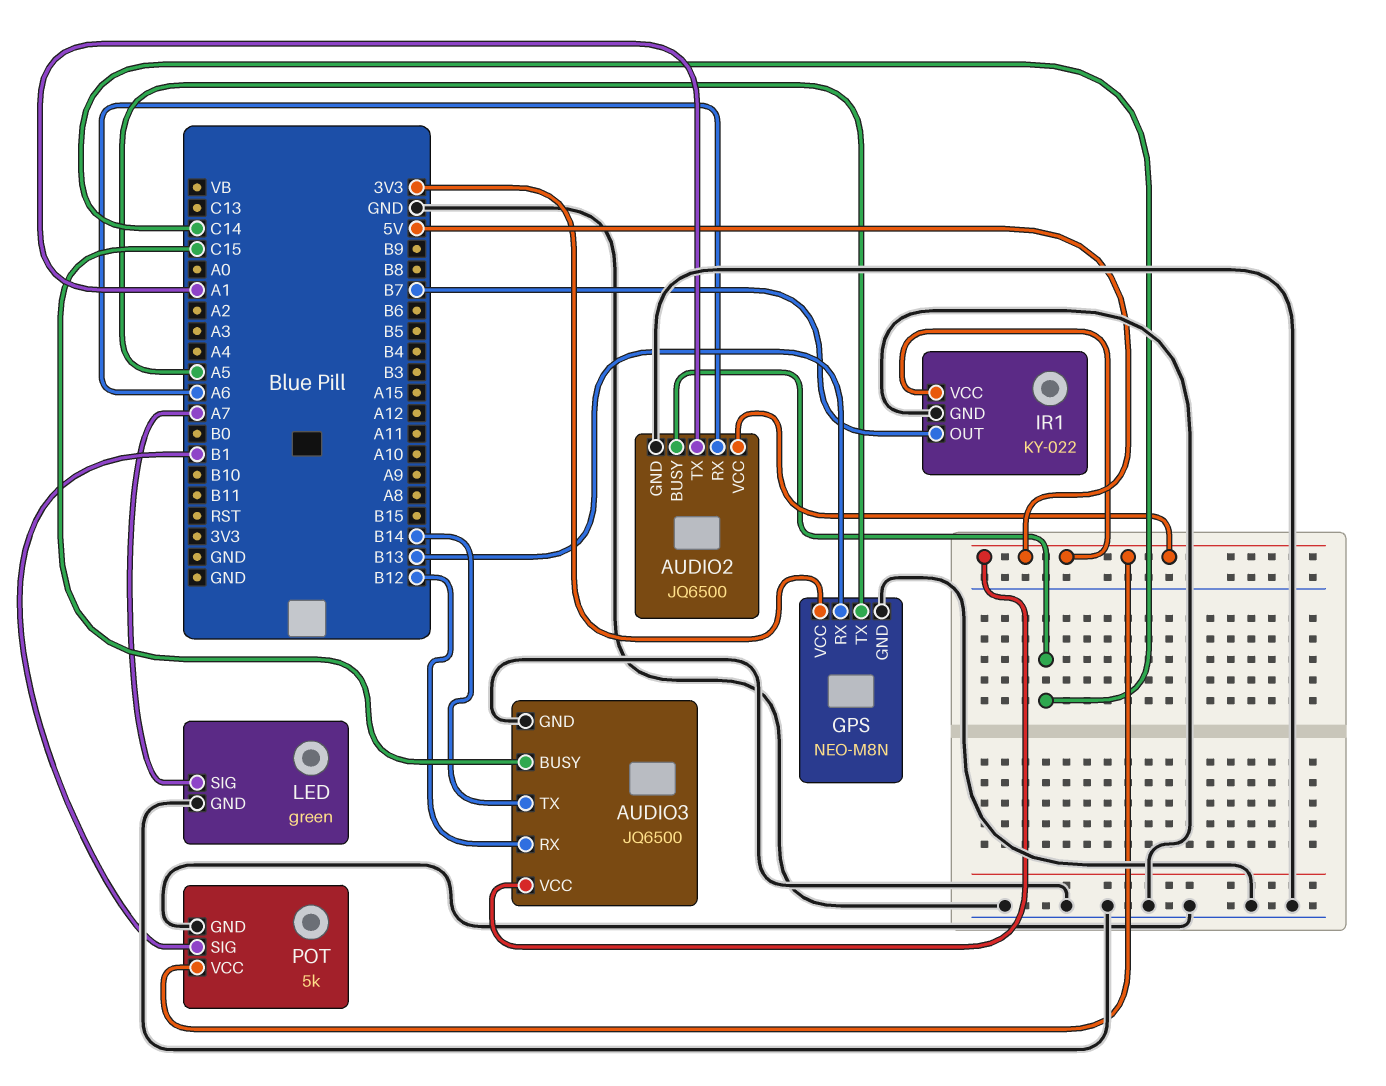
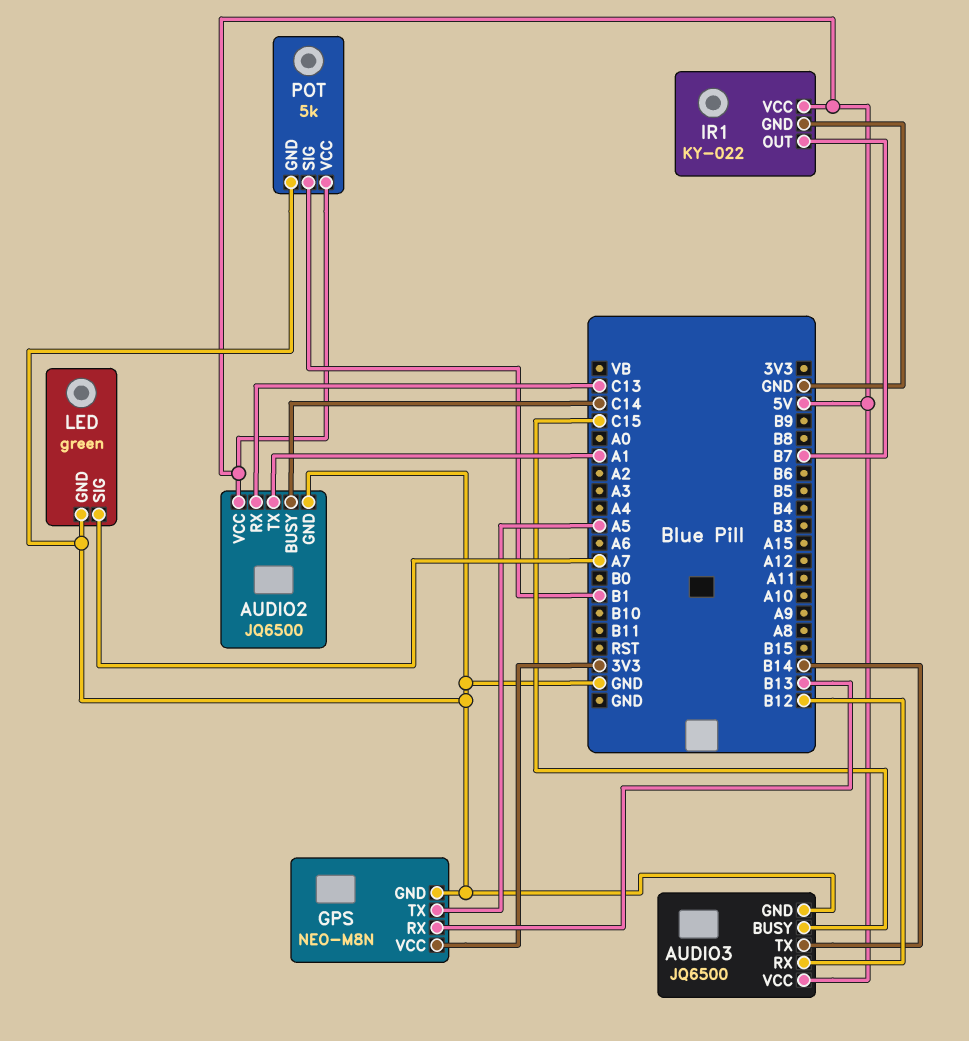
AUDIO2 pin RX: A6 -> C13

